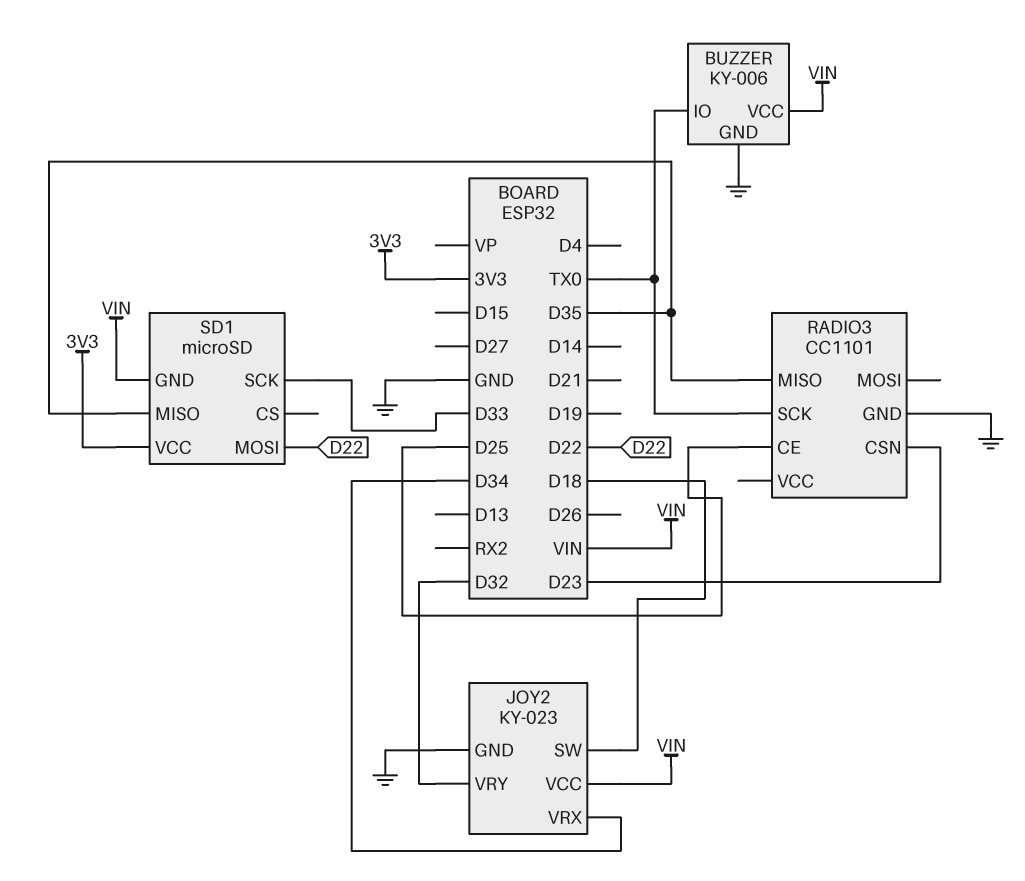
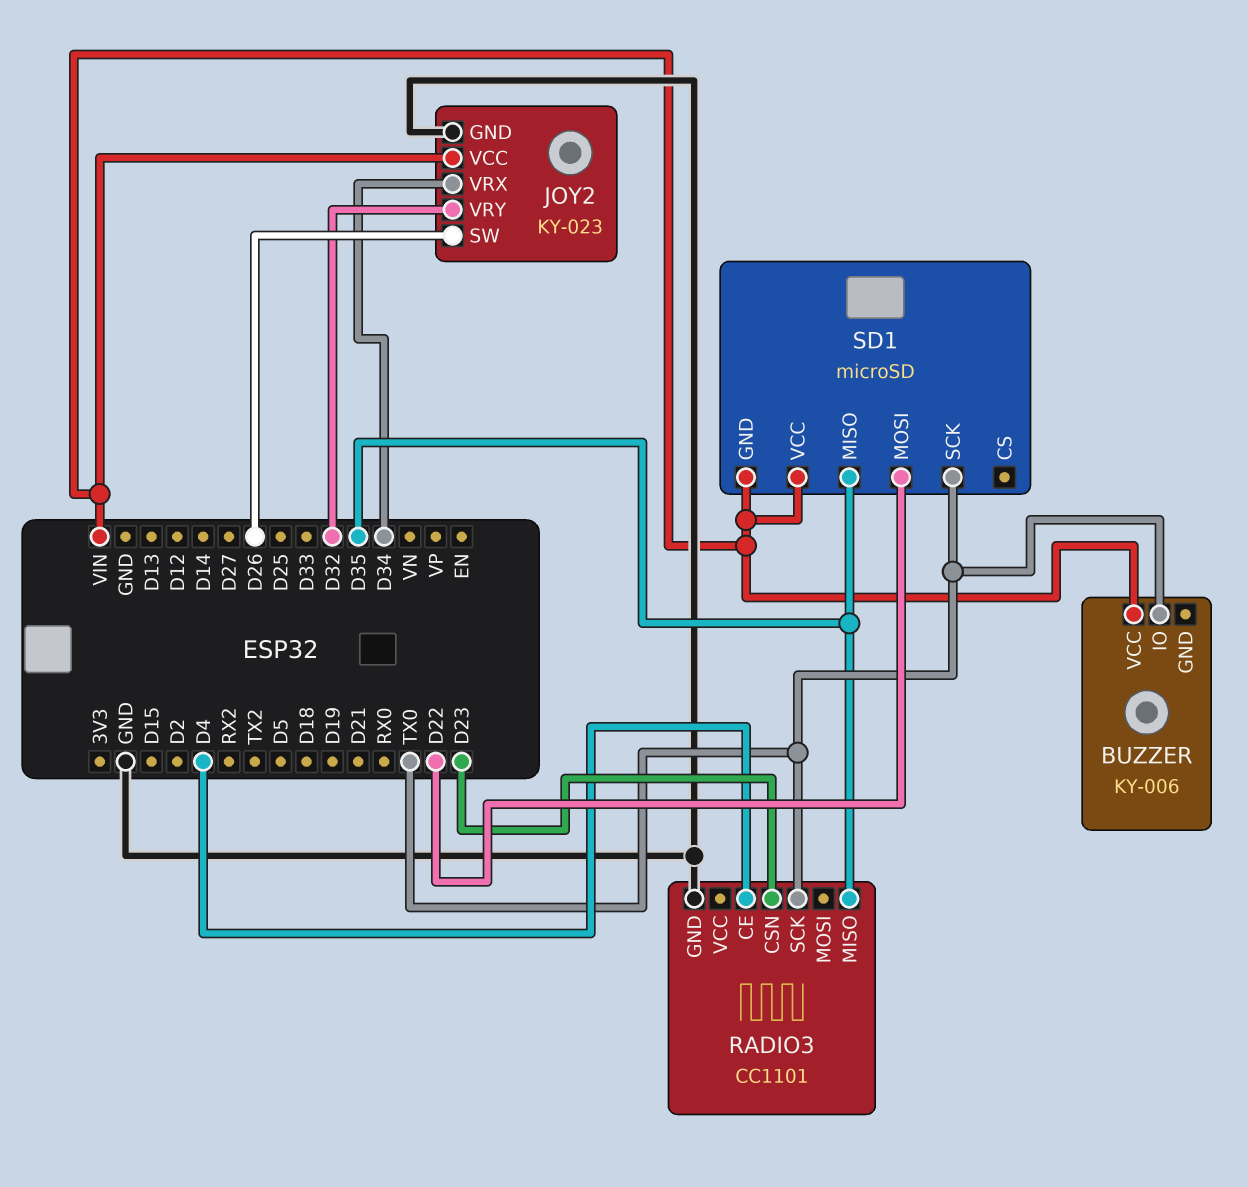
BUZZER pin GND: GND -> none
JOY2 pin SW: D18 -> D26
RADIO3 pin CE: D25 -> D4
SD1 pin SCK: D33 -> TX0
SD1 pin VCC: 3V3 -> VIN

